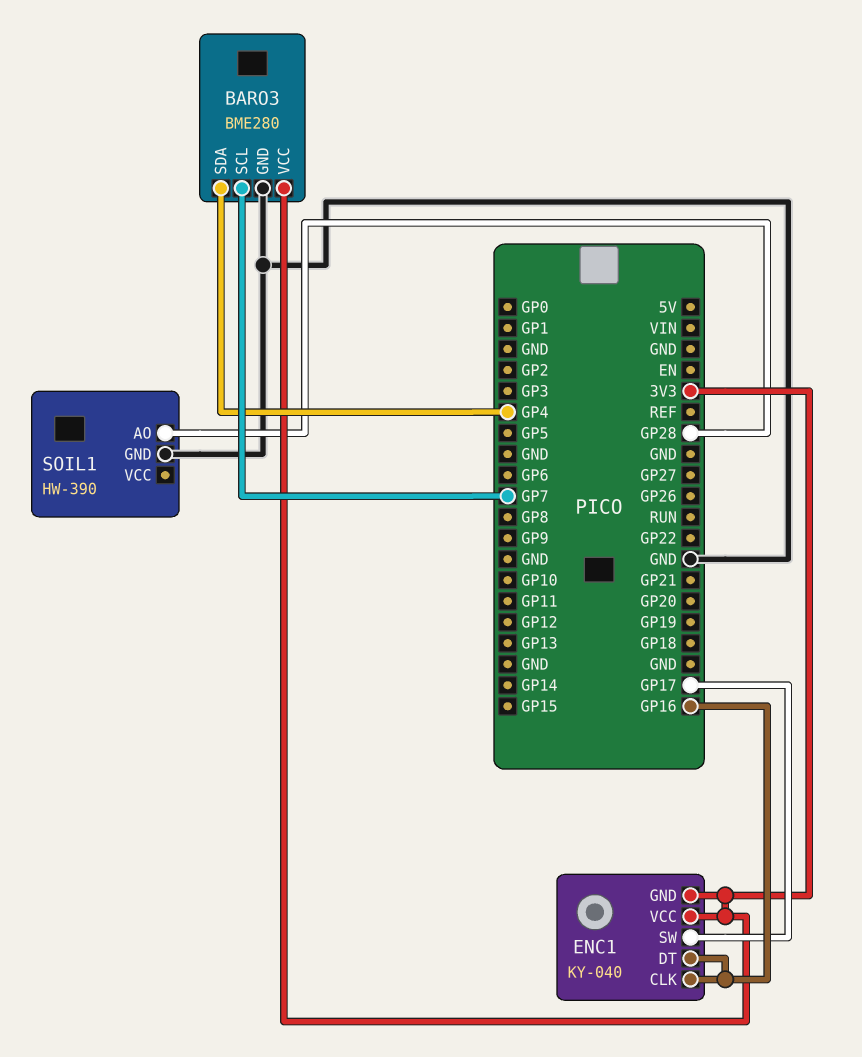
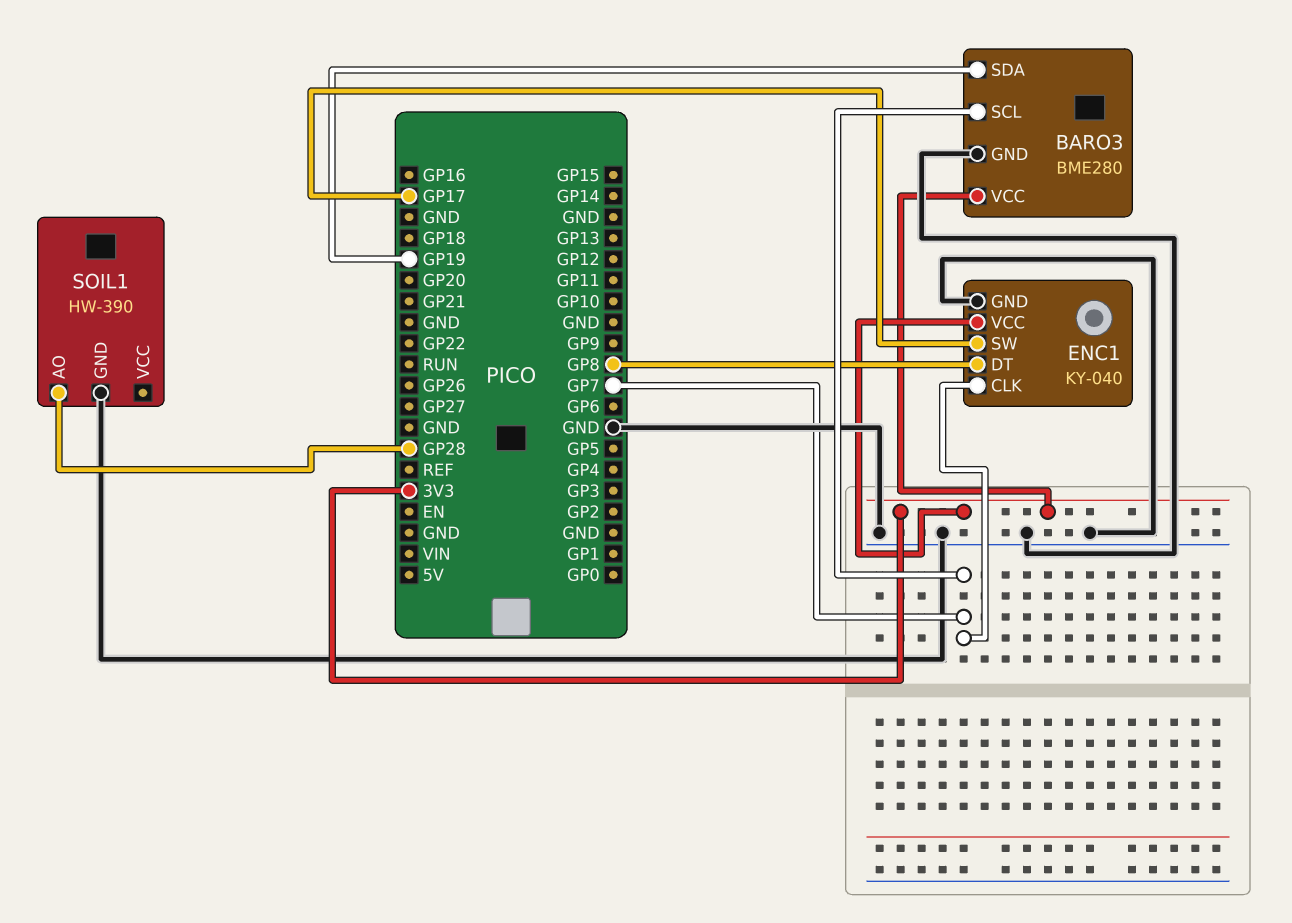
BARO3 pin SDA: GP4 -> GP19
ENC1 pin CLK: GP16 -> GP7
ENC1 pin DT: GP16 -> GP8
ENC1 pin GND: 3V3 -> GND

